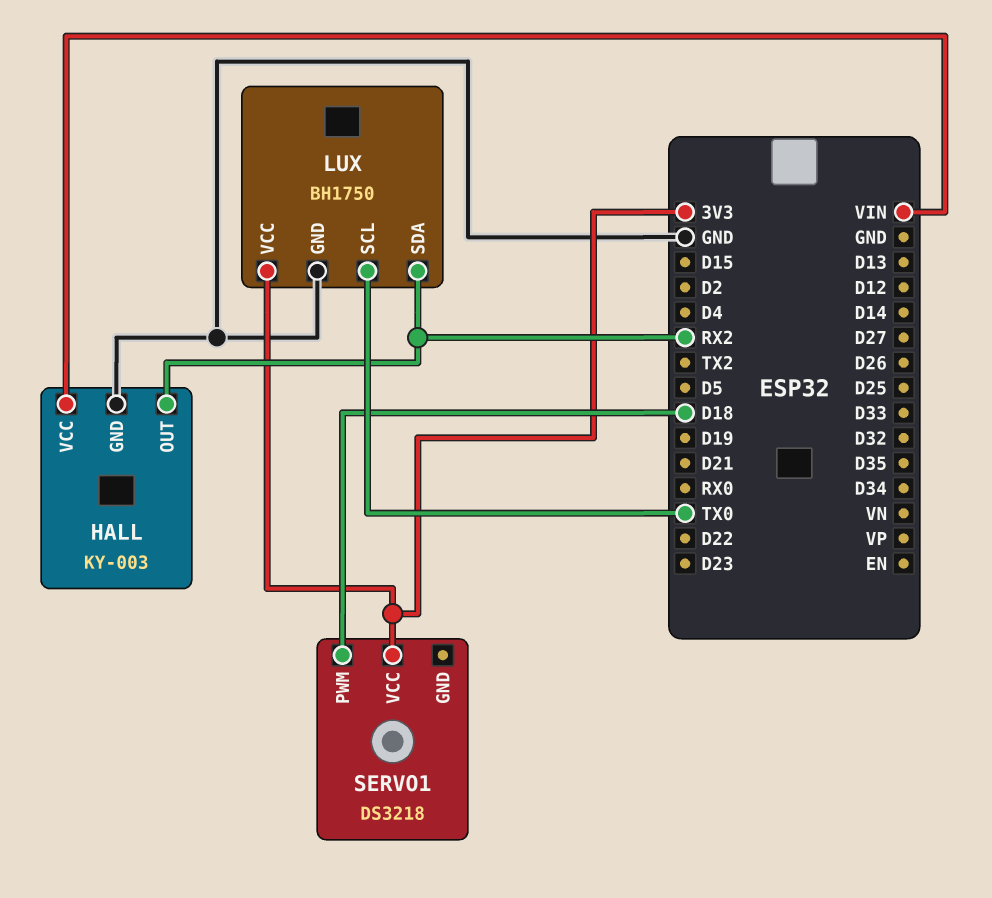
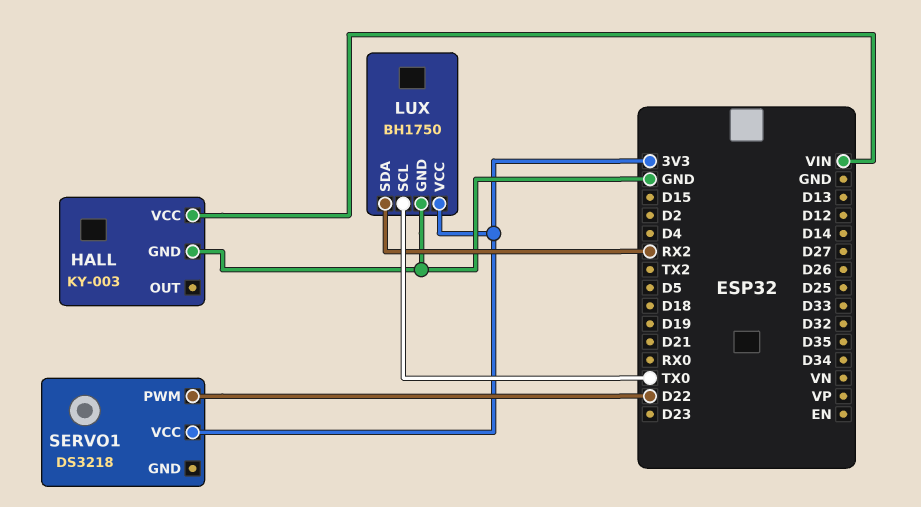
HALL pin OUT: RX2 -> none
SERVO1 pin PWM: D18 -> D22

